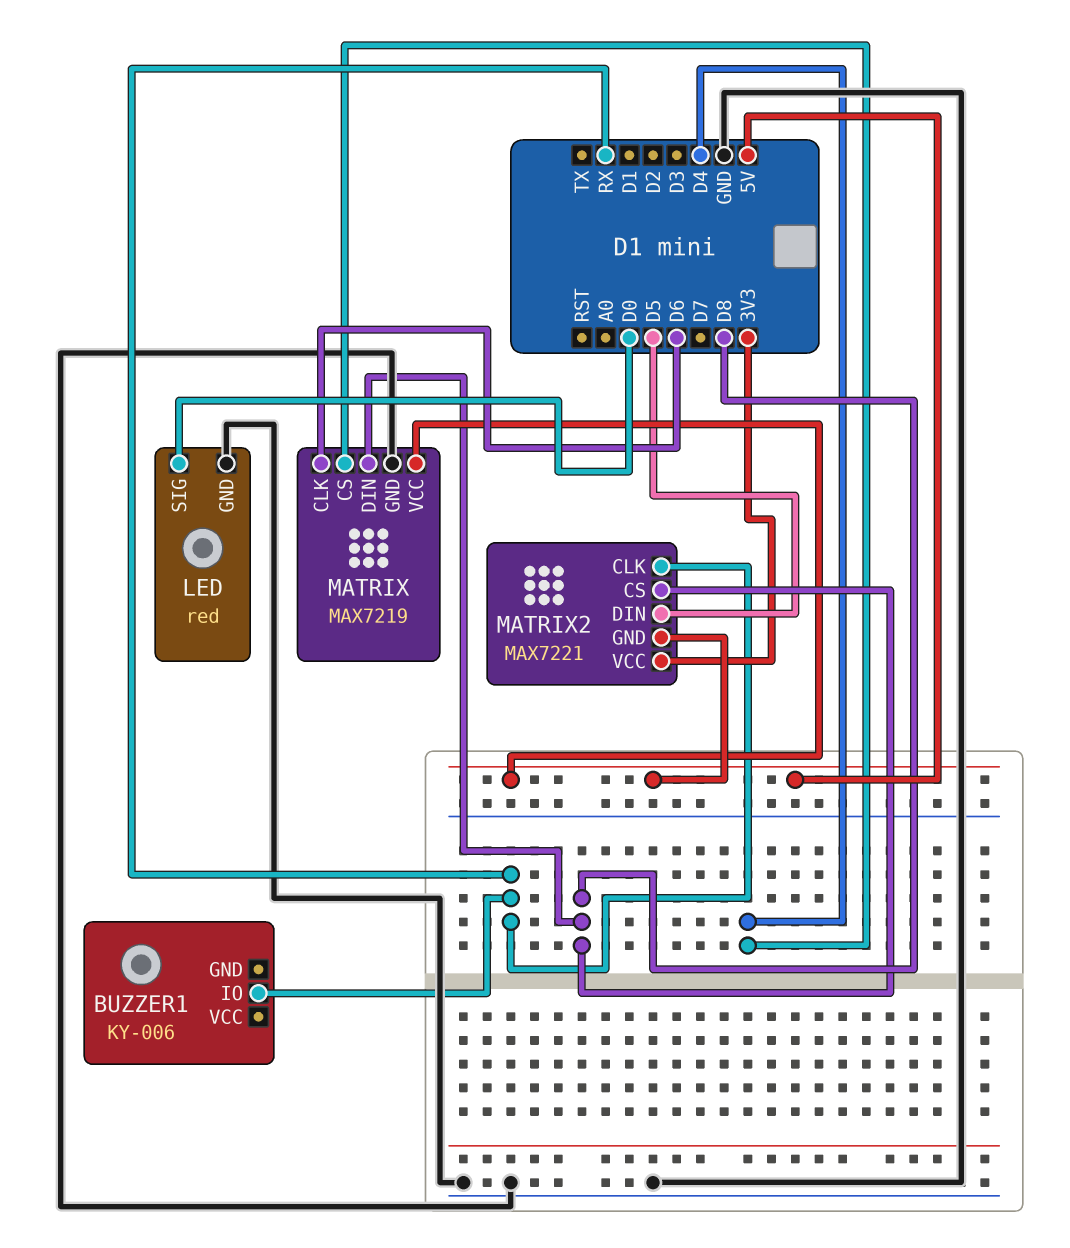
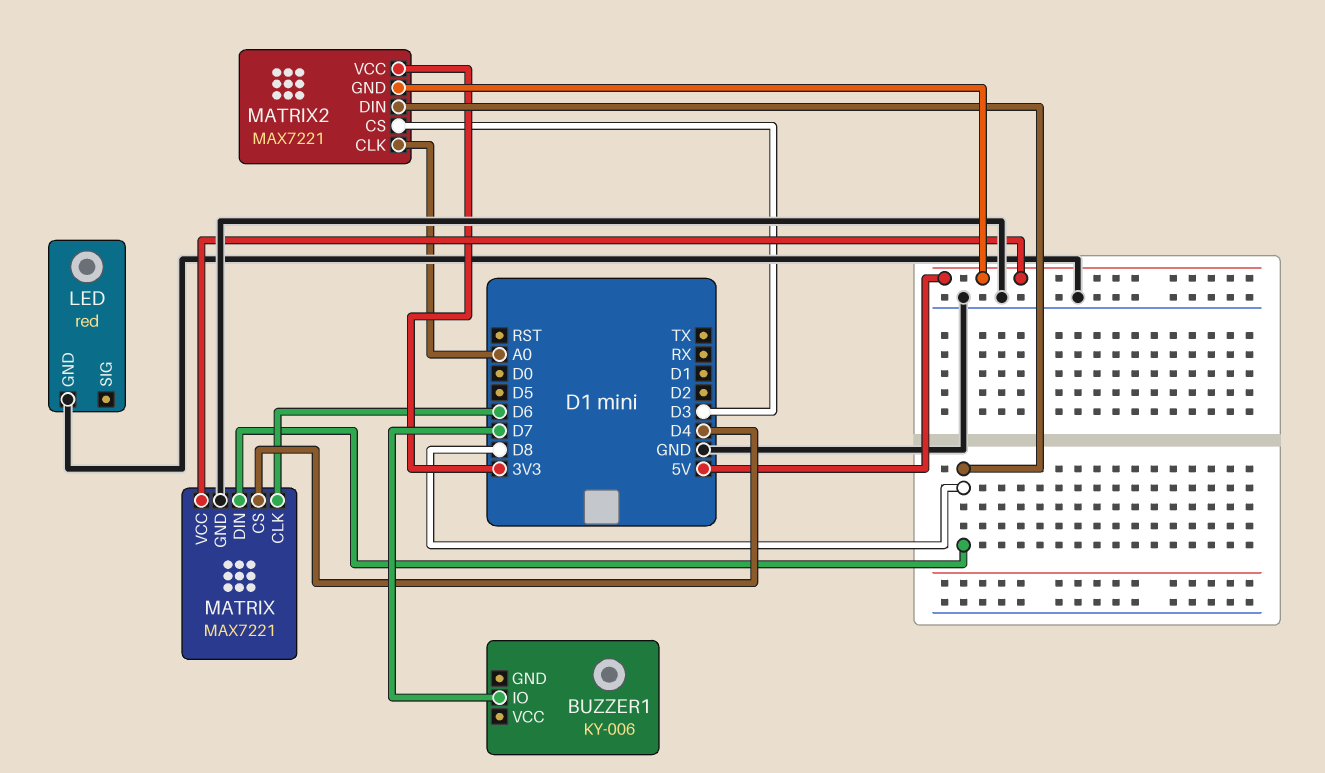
BUZZER1 pin IO: RX -> D7
LED pin SIG: D0 -> none
MATRIX: MAX7219 -> MAX7221
MATRIX2 pin CLK: RX -> A0
MATRIX2 pin CS: D8 -> D3
MATRIX2 pin DIN: D5 -> D8

